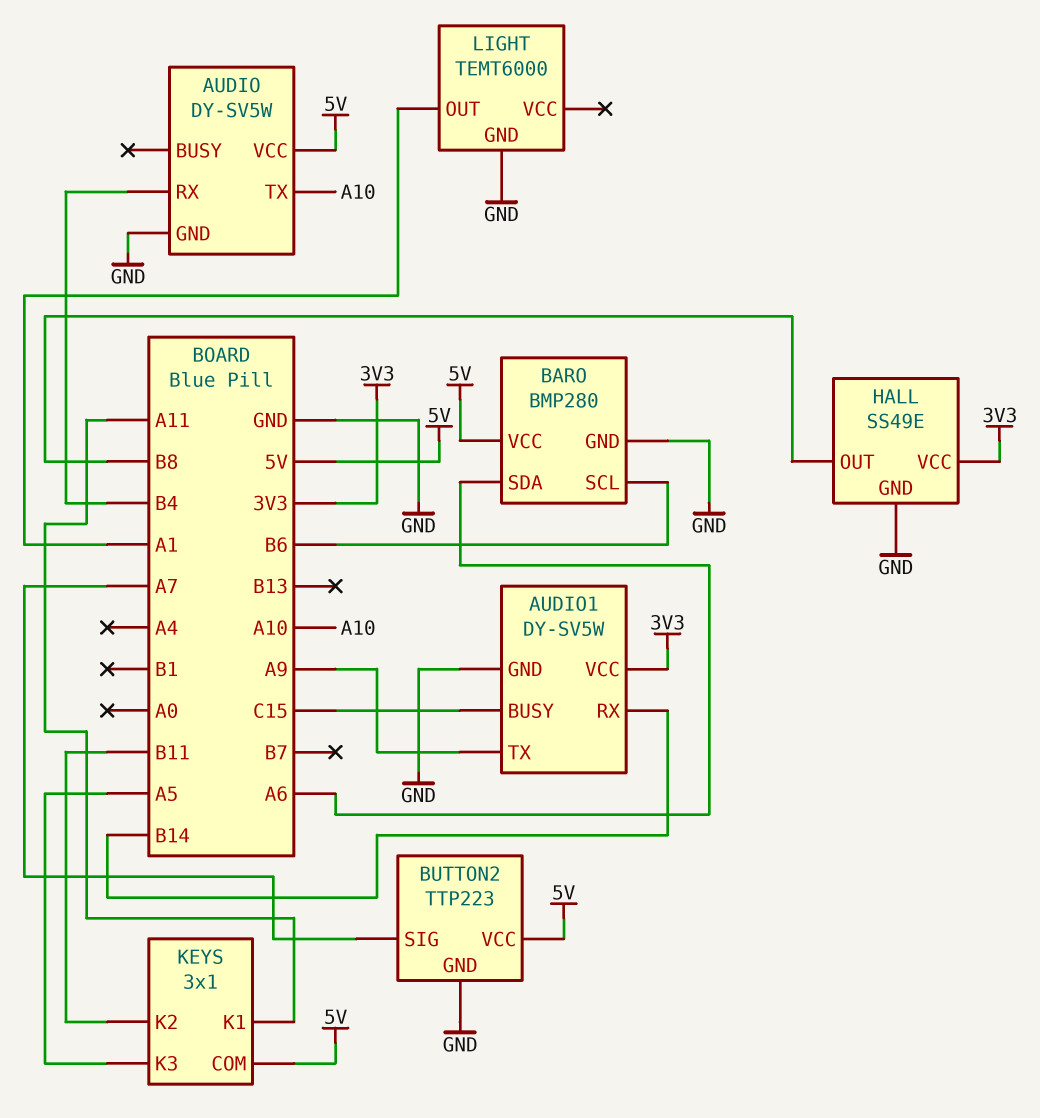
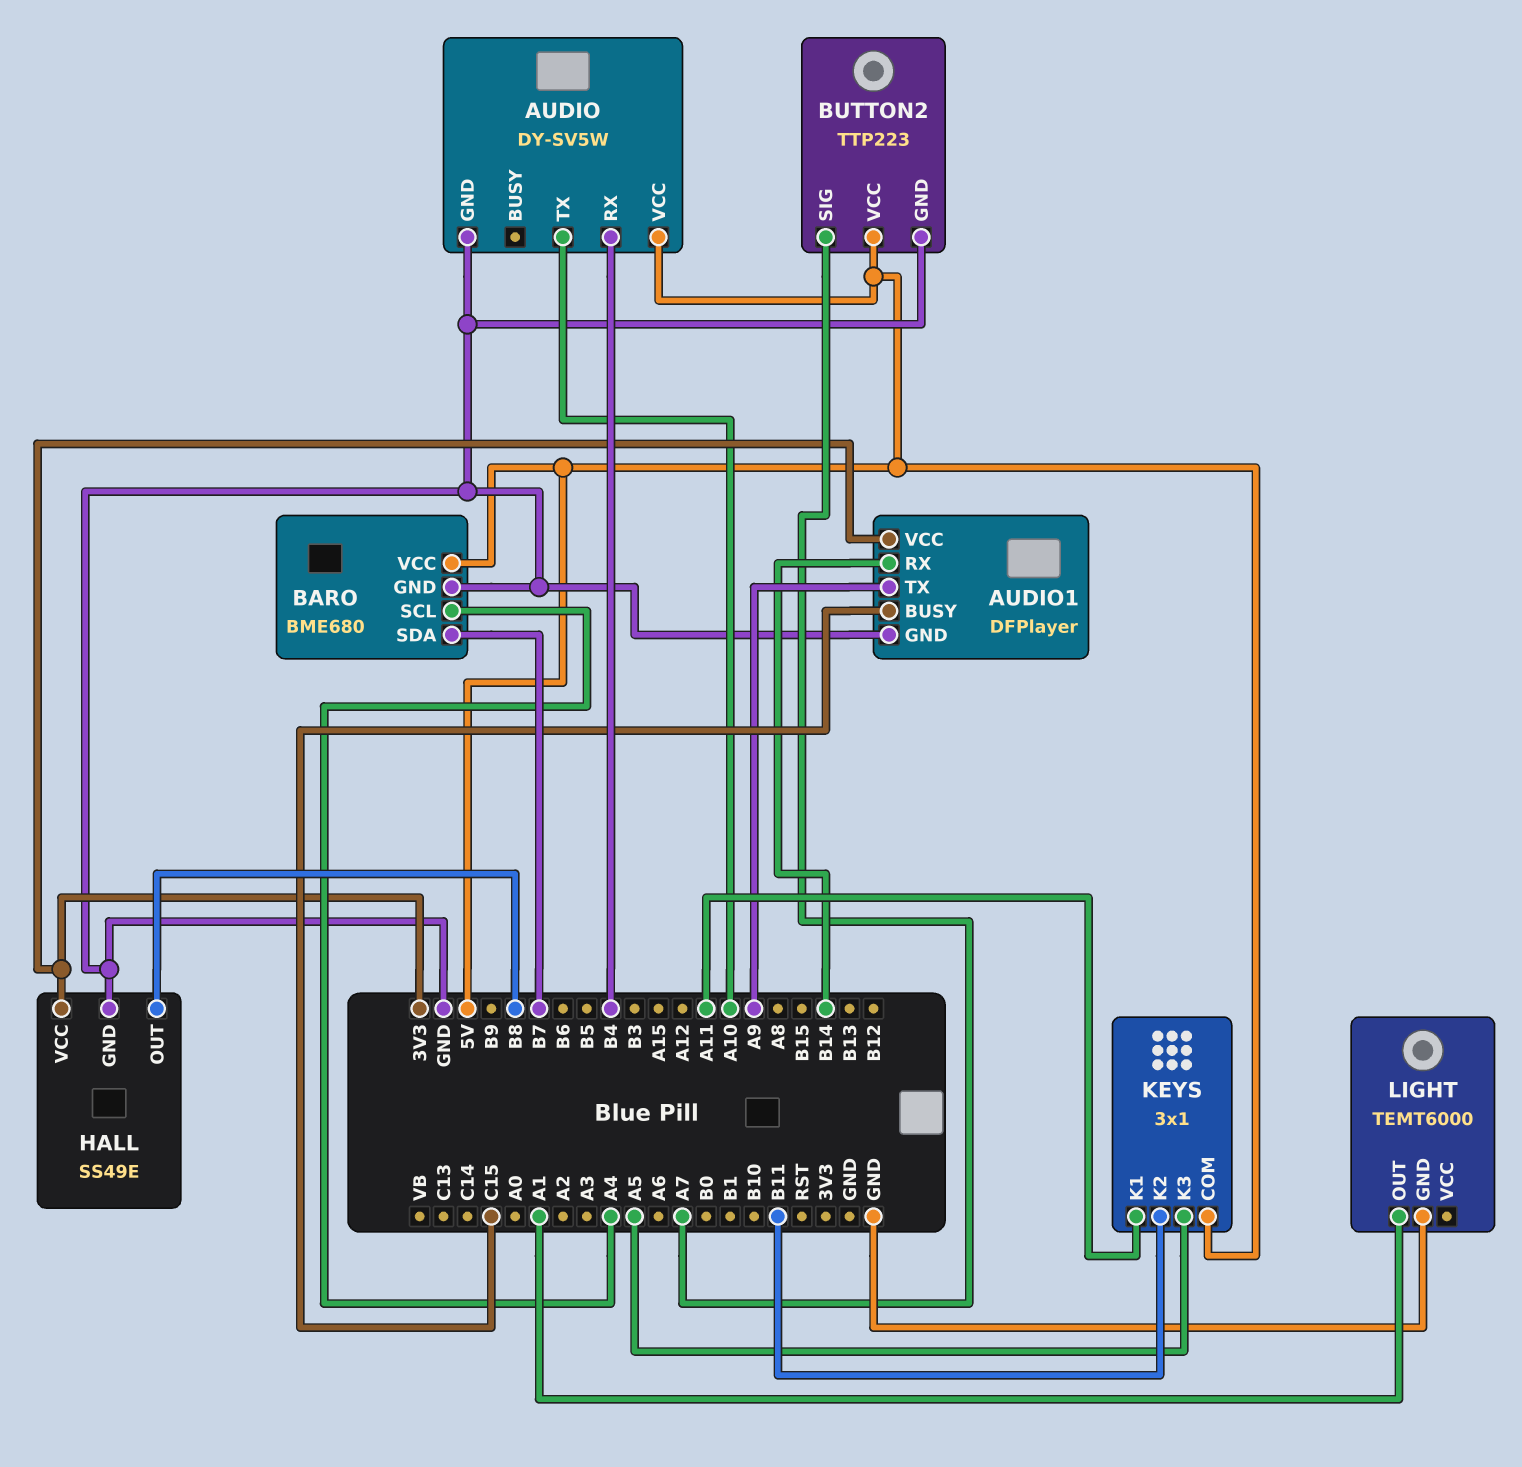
AUDIO1: DY-SV5W -> DFPlayer
BARO: BMP280 -> BME680
BARO pin SCL: B6 -> A4
BARO pin SDA: A6 -> B7

